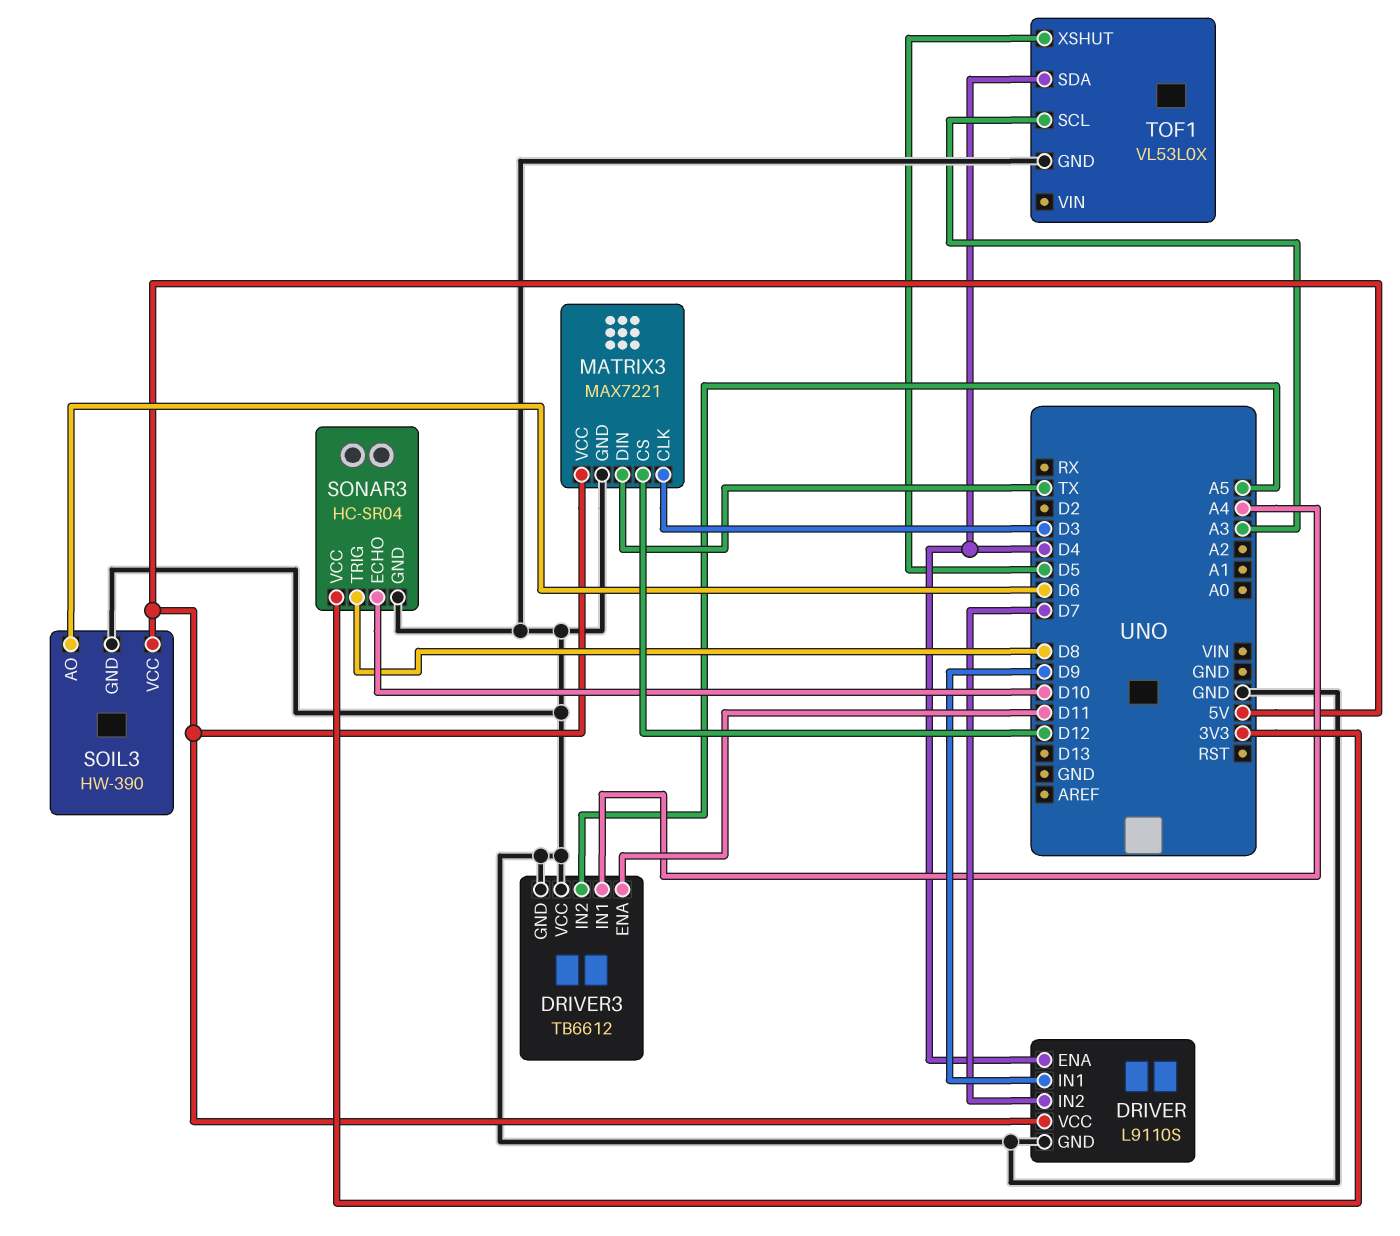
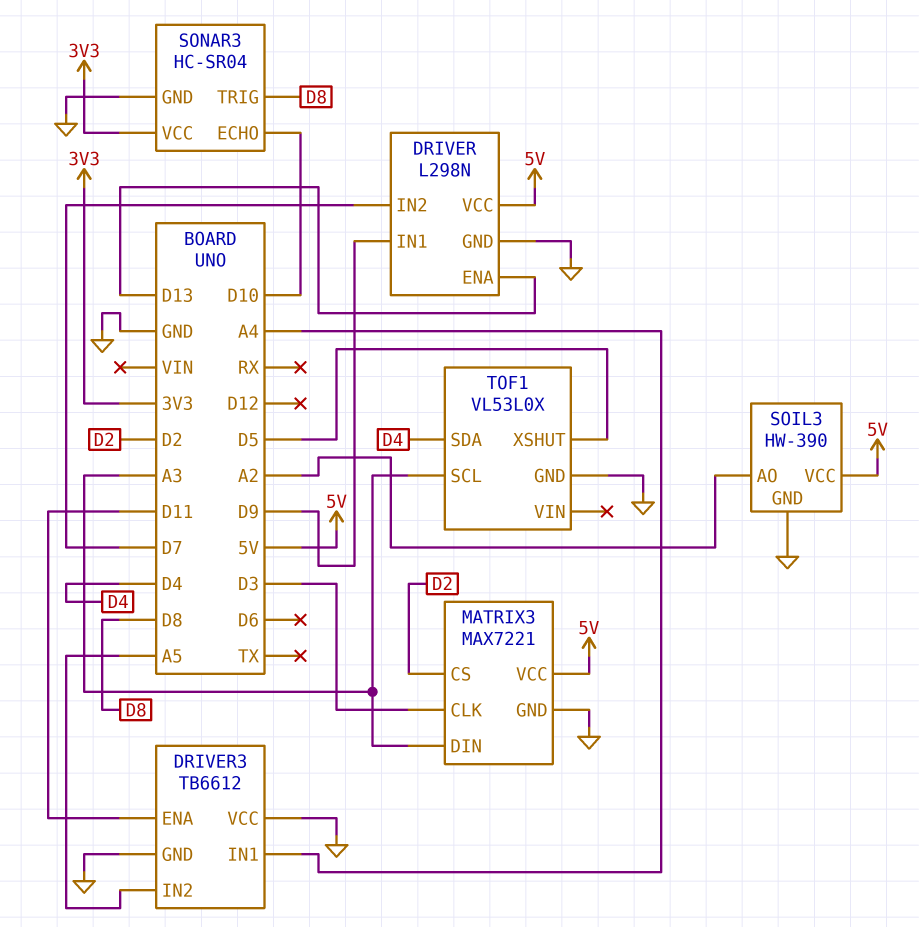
DRIVER: L9110S -> L298N
DRIVER pin ENA: D4 -> D13
MATRIX3 pin CS: D12 -> D2
MATRIX3 pin DIN: TX -> A3
SOIL3 pin AO: D6 -> A2

